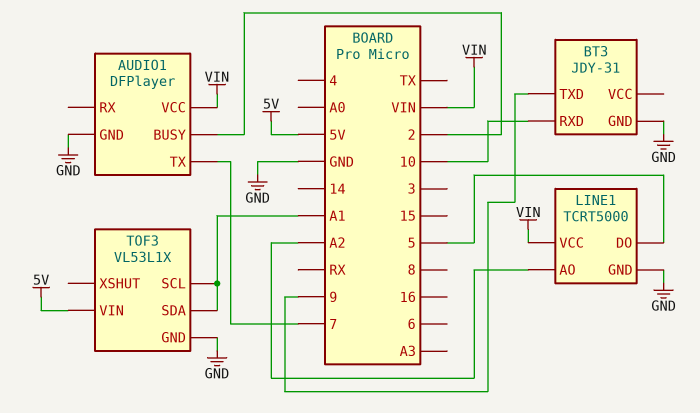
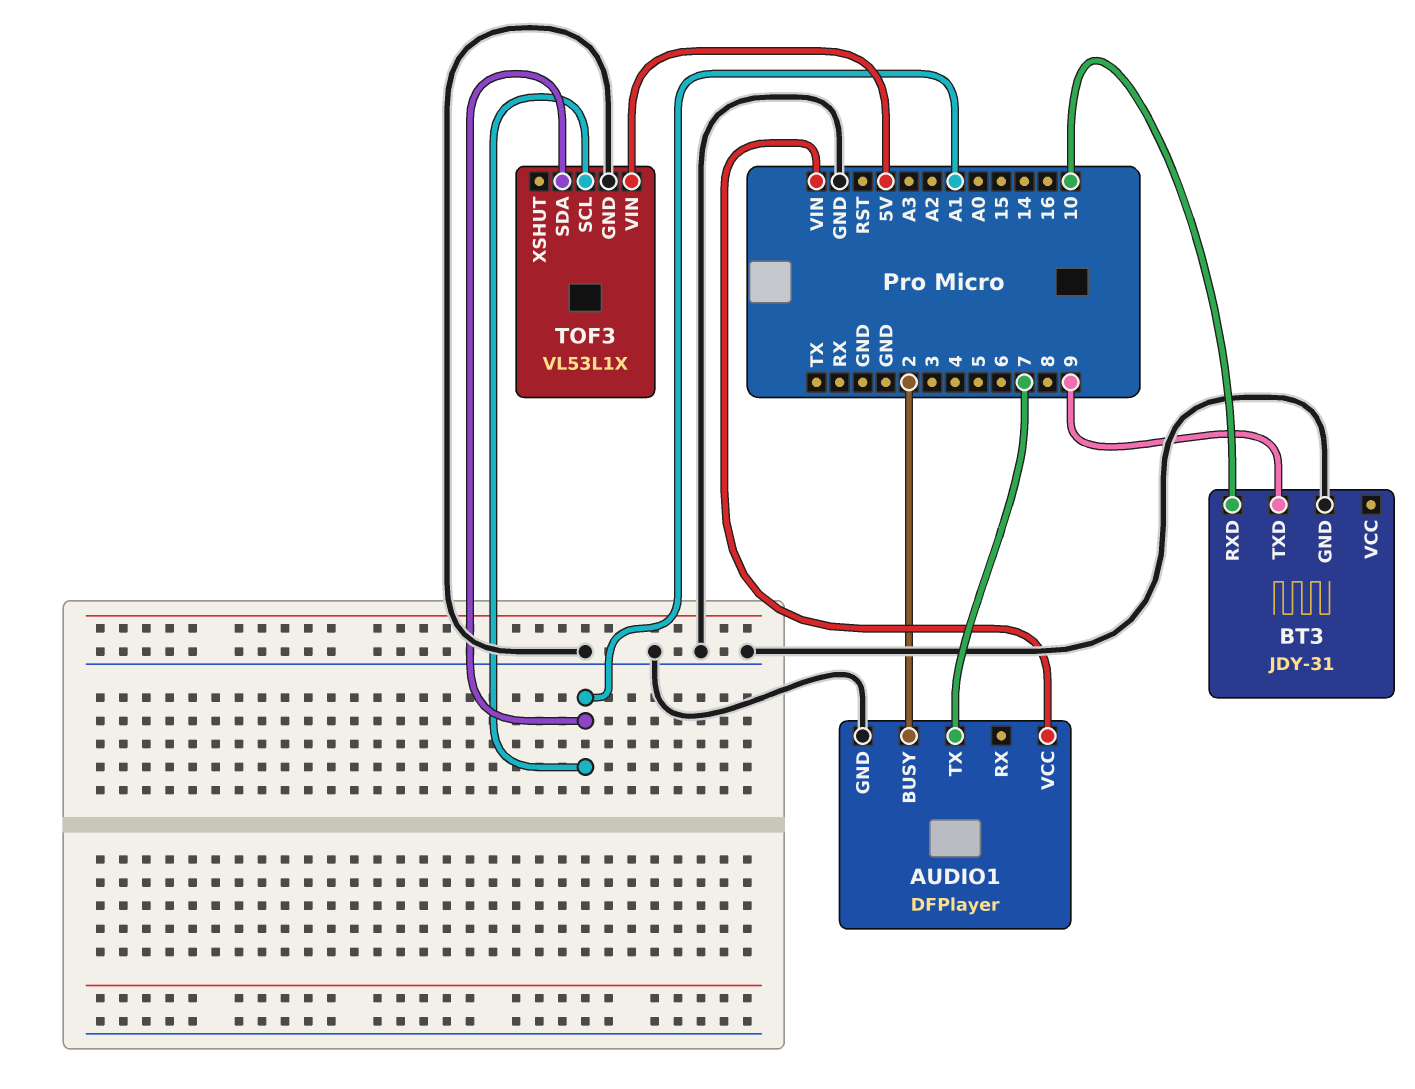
LINE1: TCRT5000 -> none
LINE1 pin AO: A2 -> none
LINE1 pin DO: 5 -> none
LINE1 pin GND: GND -> none
LINE1 pin VCC: VIN -> none

